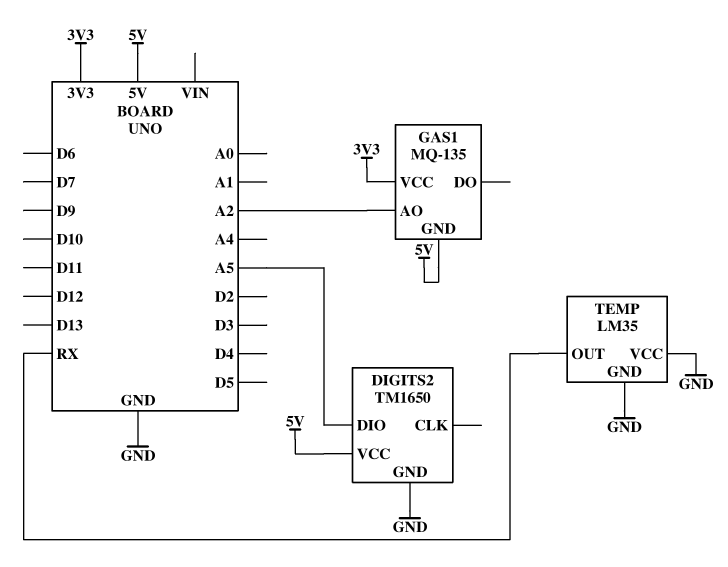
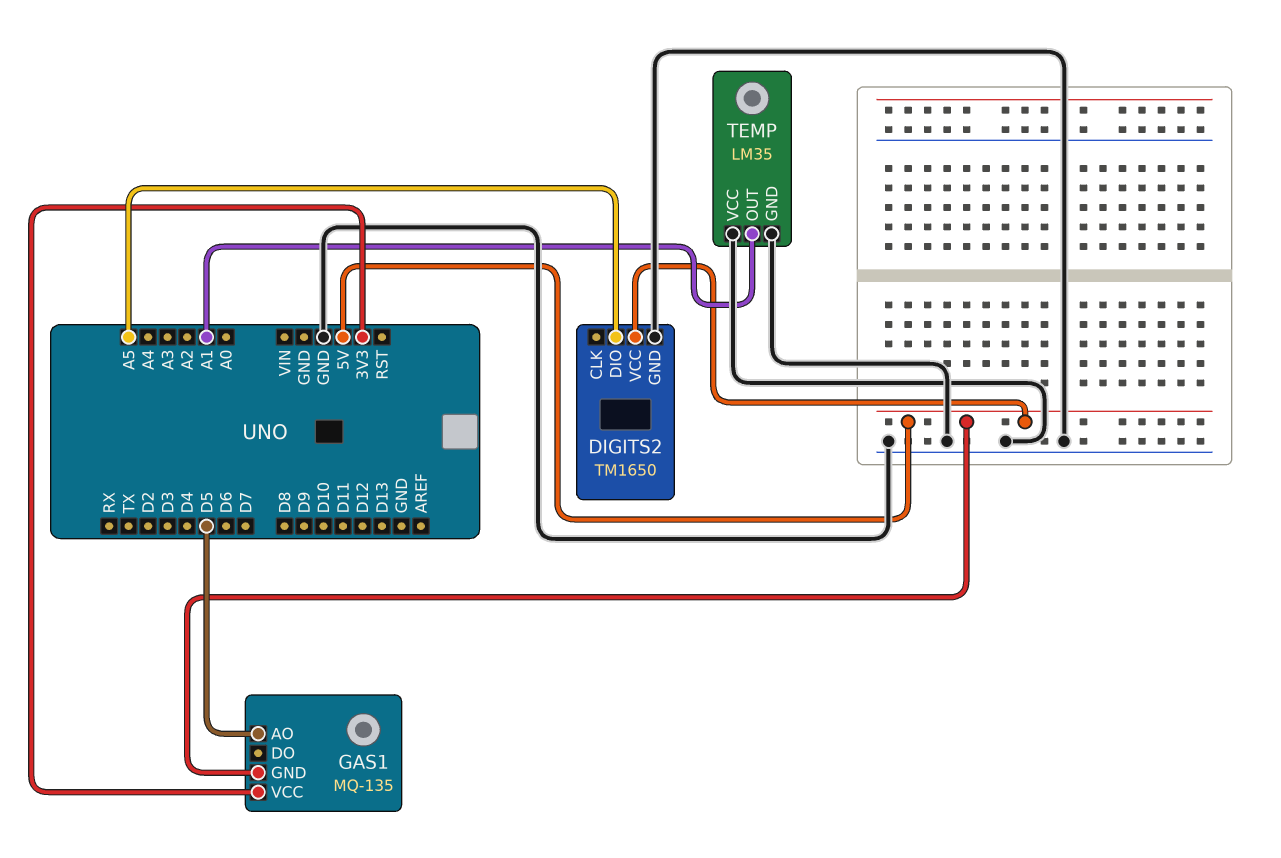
GAS1 pin AO: A2 -> D5
TEMP pin OUT: RX -> A1

